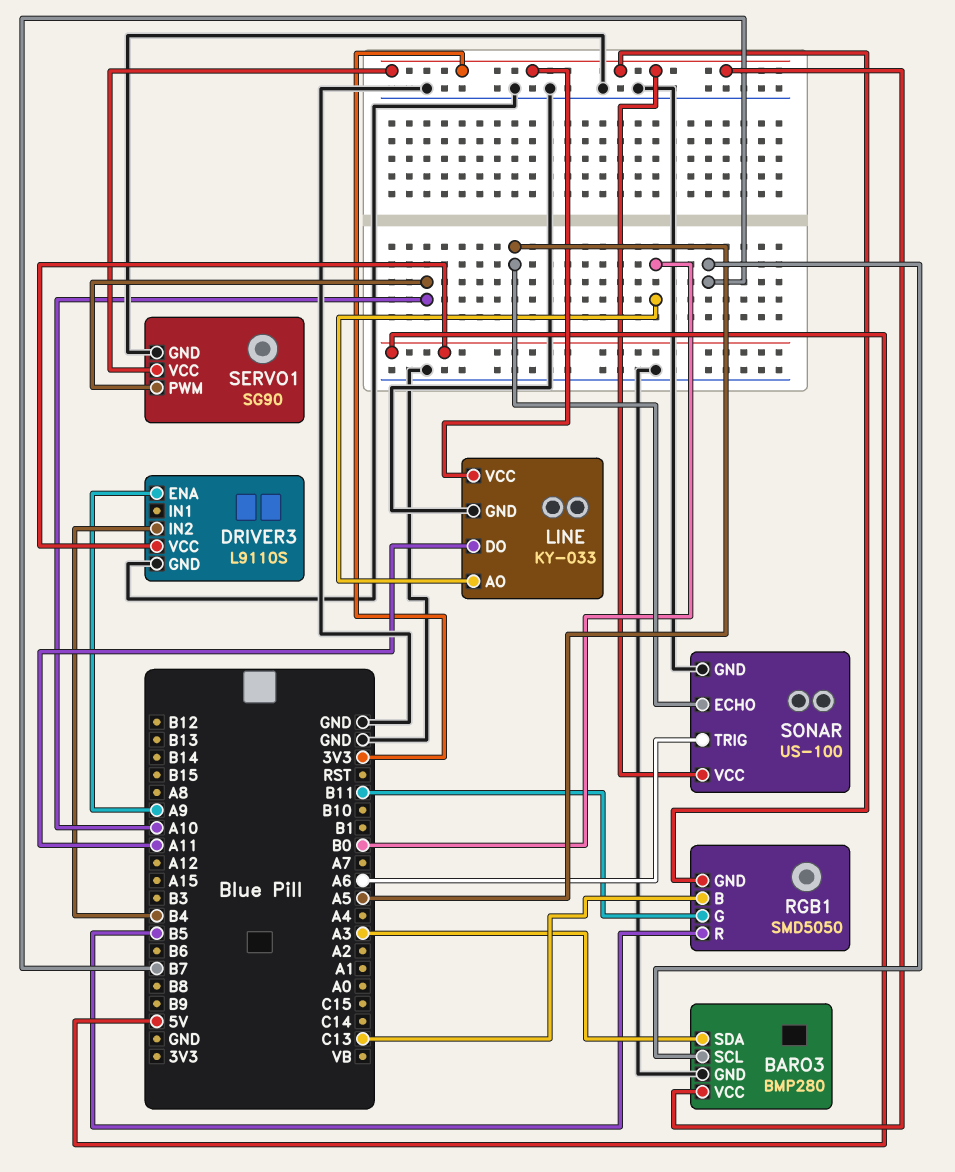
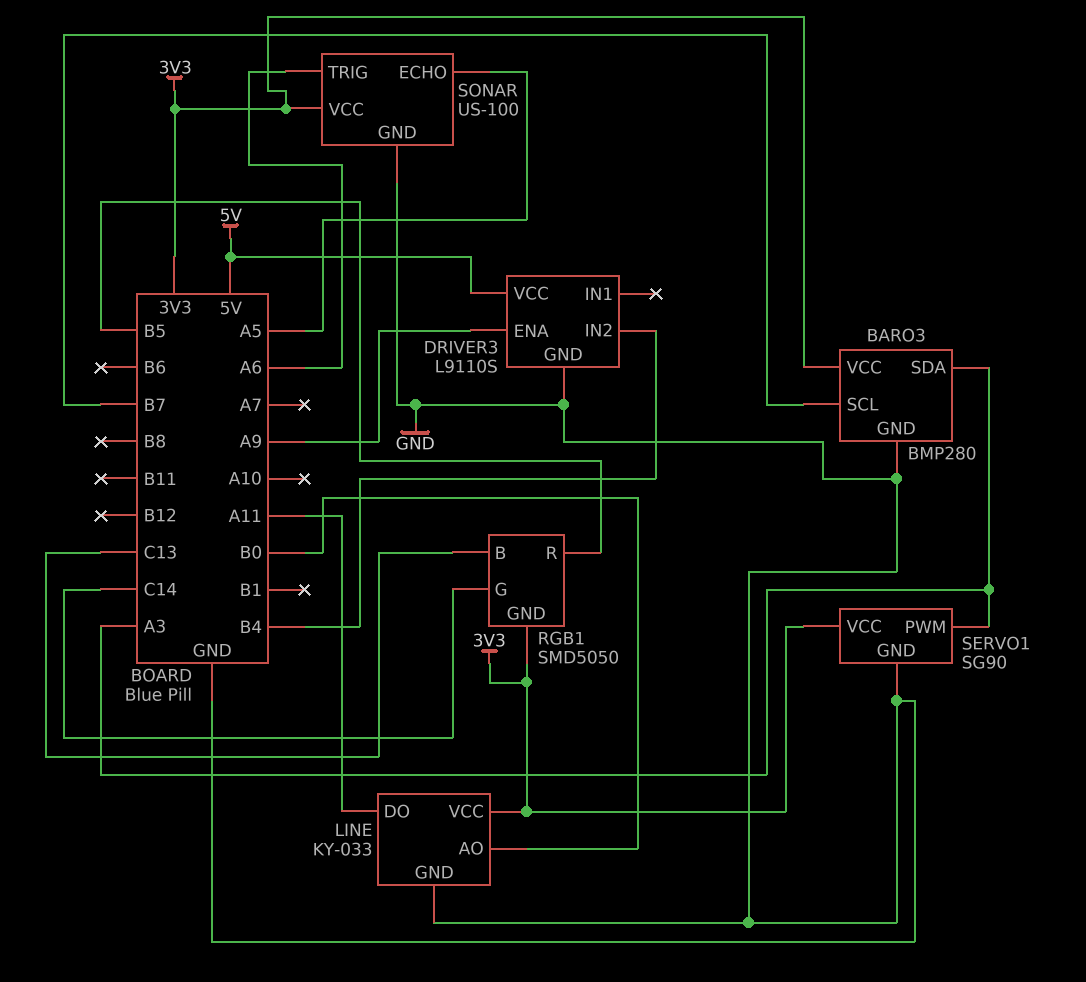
RGB1 pin G: B11 -> C14
SERVO1 pin PWM: A10 -> A3

